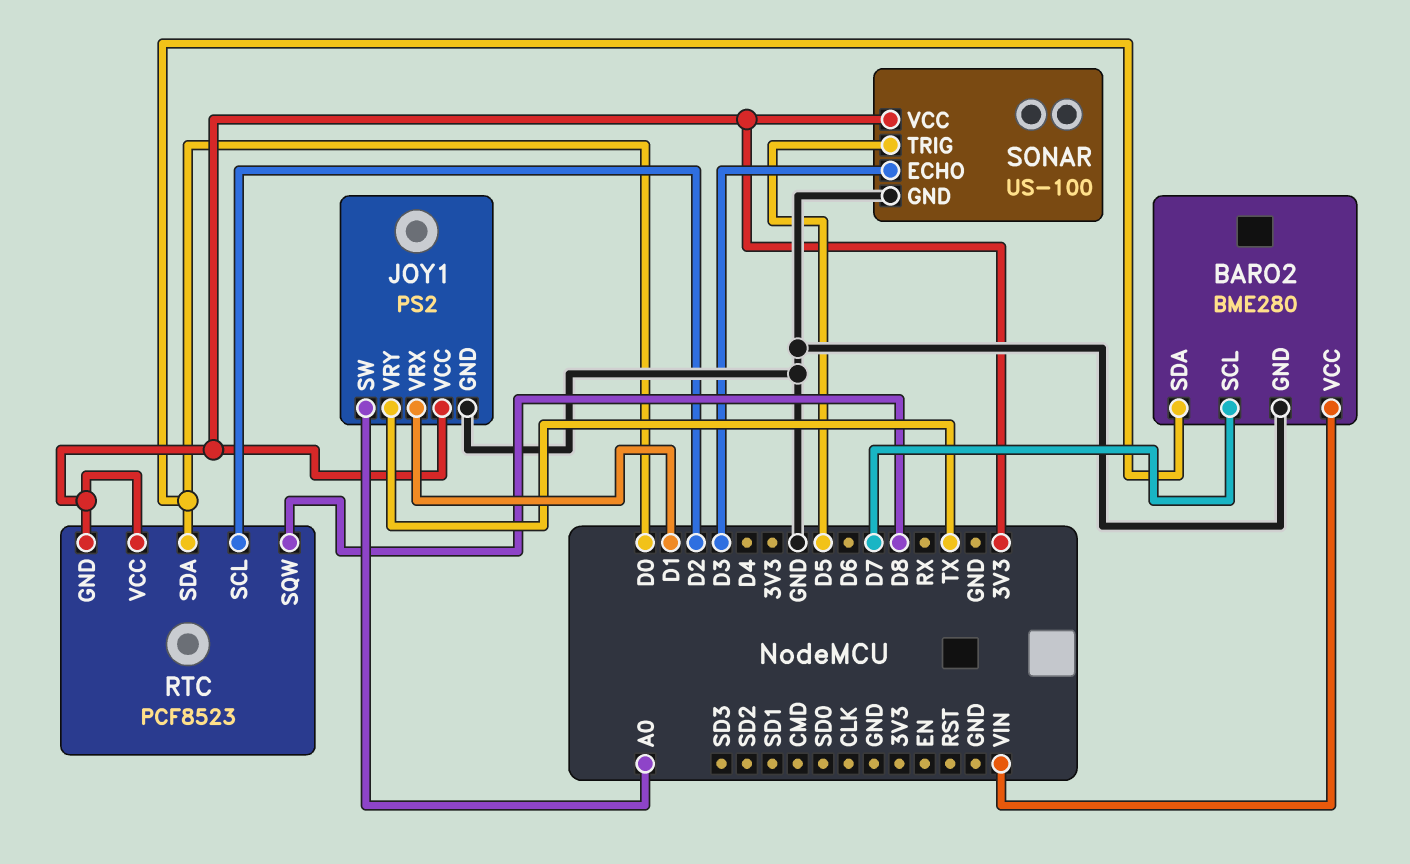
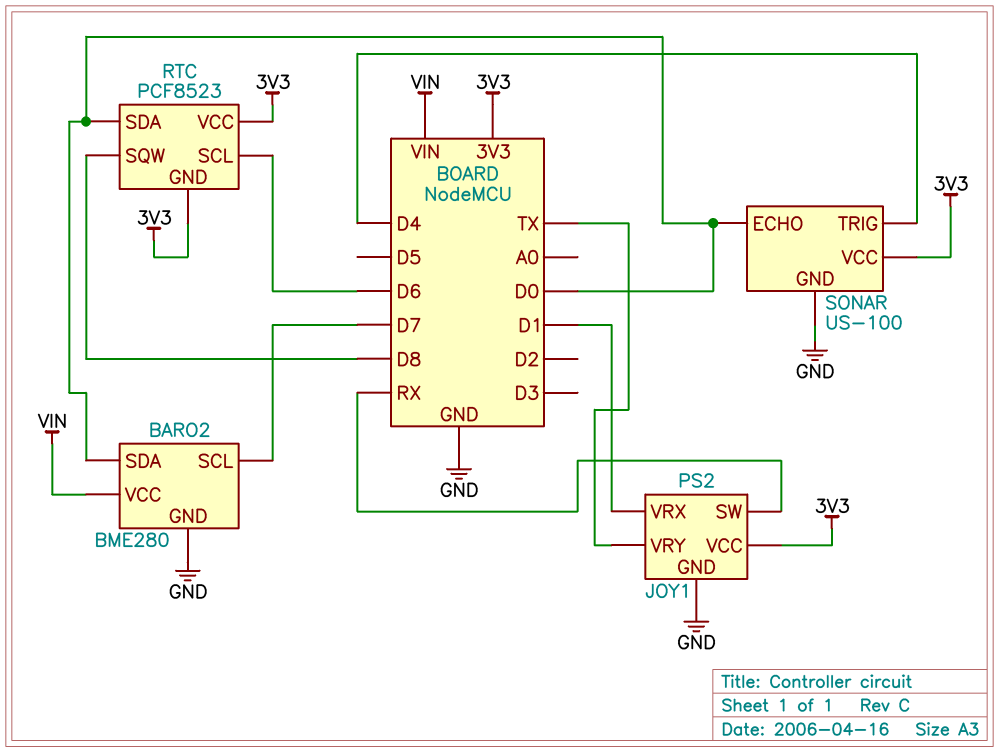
JOY1 pin SW: A0 -> RX
RTC pin SCL: D2 -> D6
SONAR pin ECHO: D3 -> D0
SONAR pin TRIG: D5 -> D4

